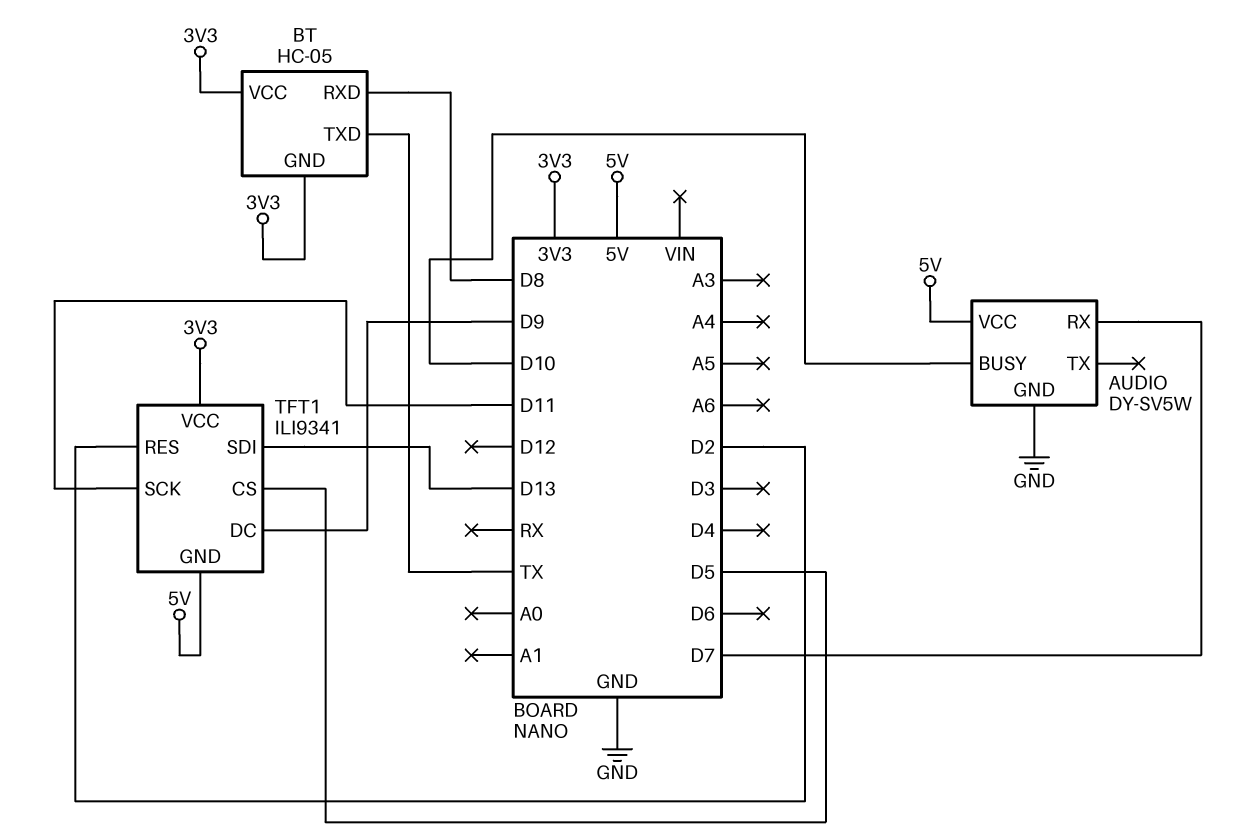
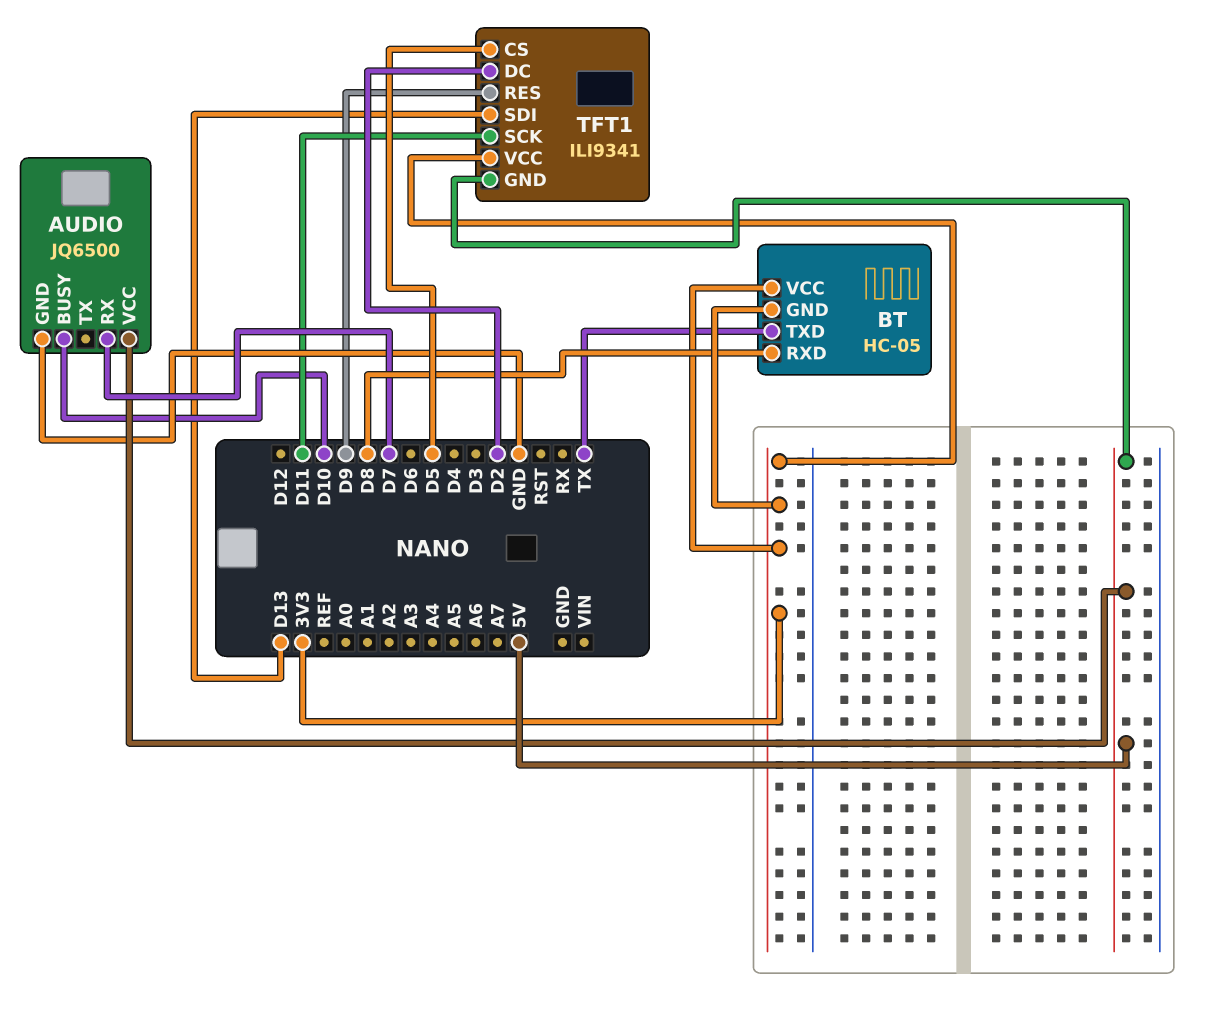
AUDIO: DY-SV5W -> JQ6500
TFT1 pin DC: D9 -> D2
TFT1 pin RES: D2 -> D9

